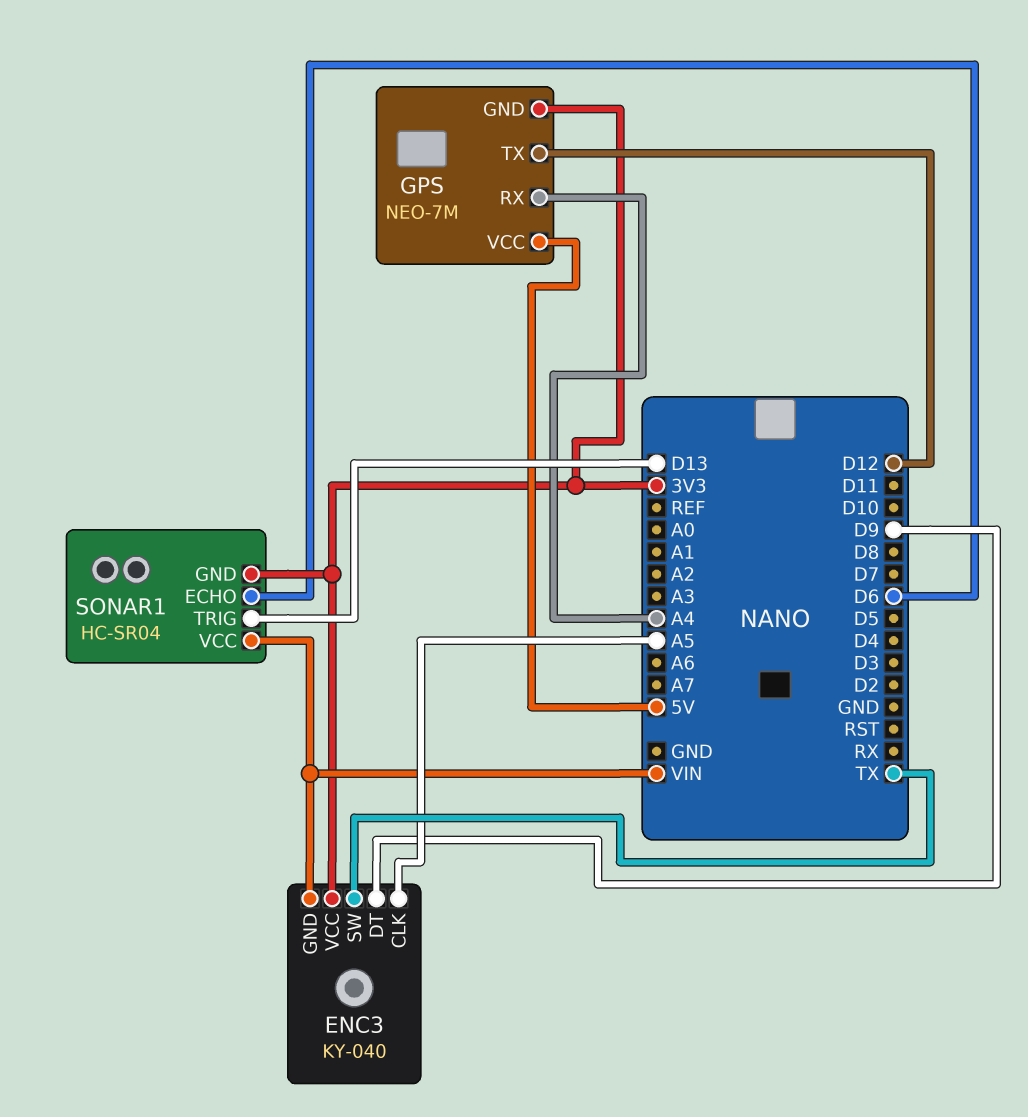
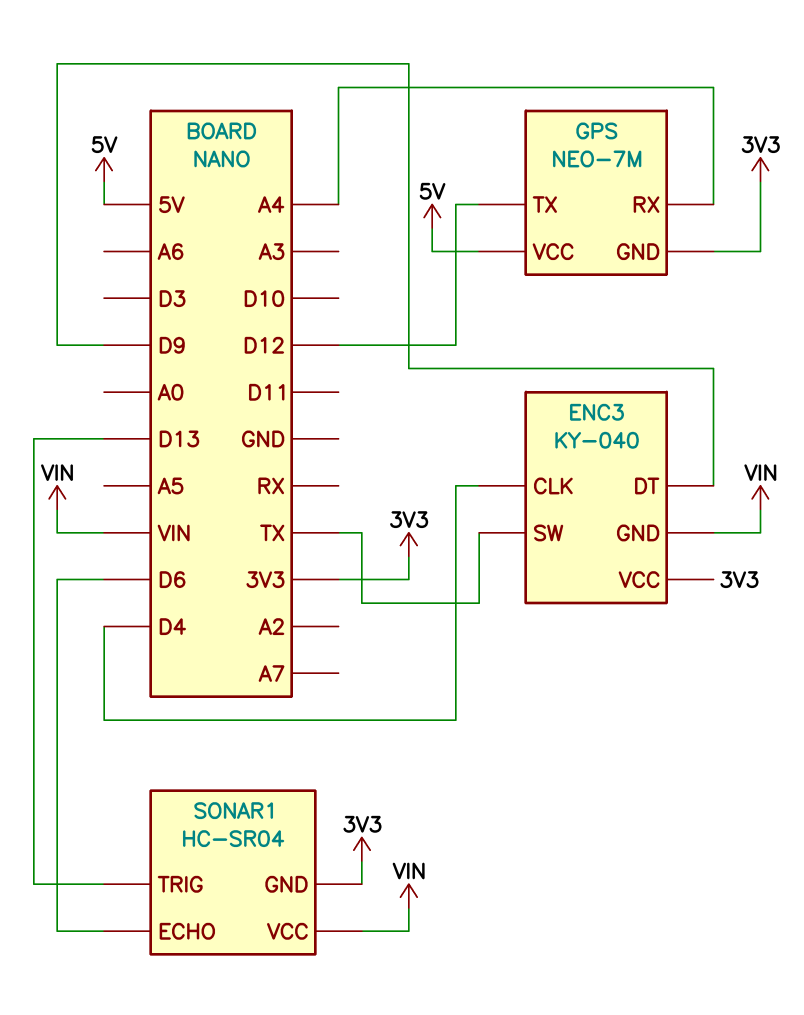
ENC3 pin CLK: A5 -> D4

